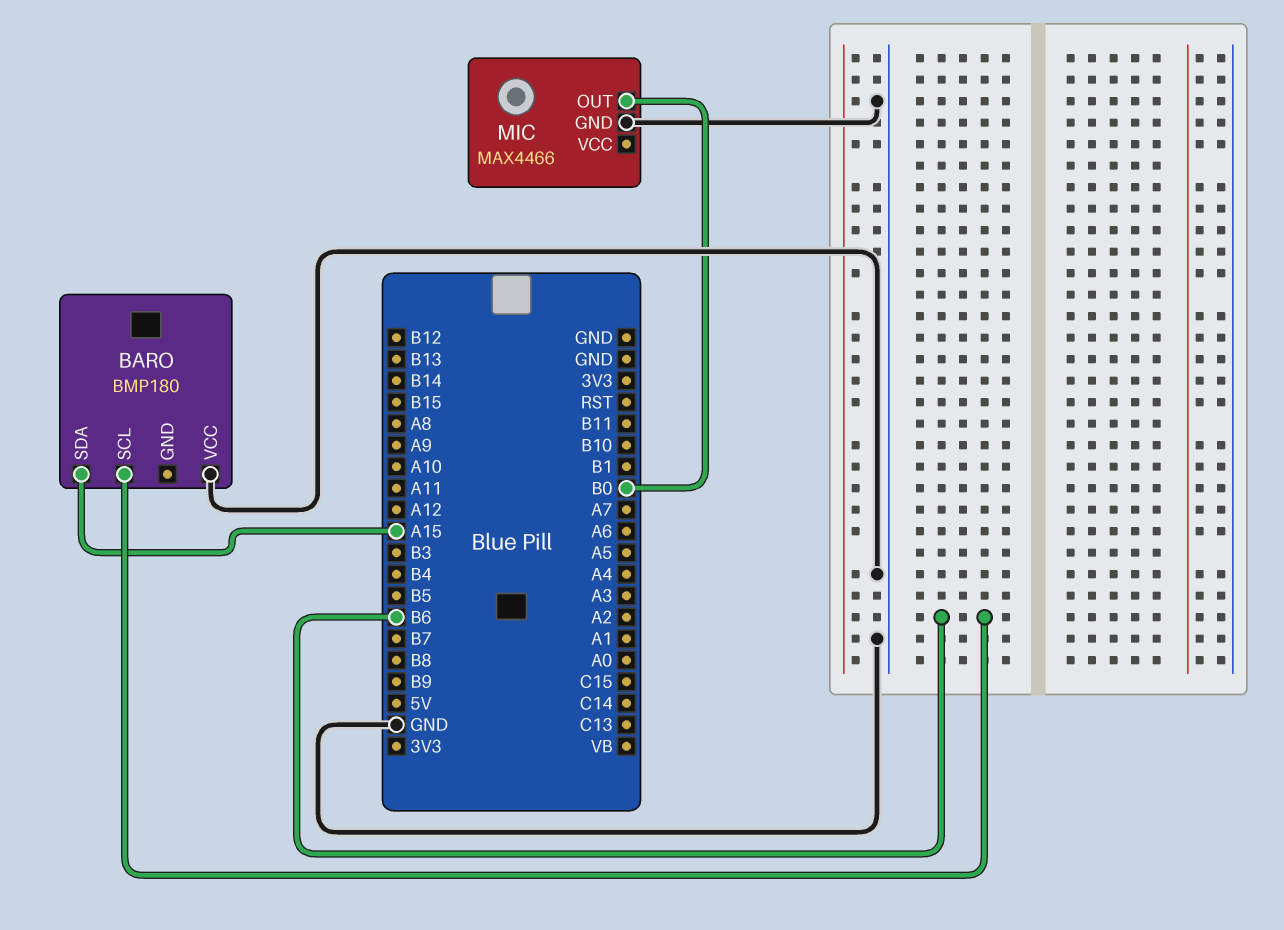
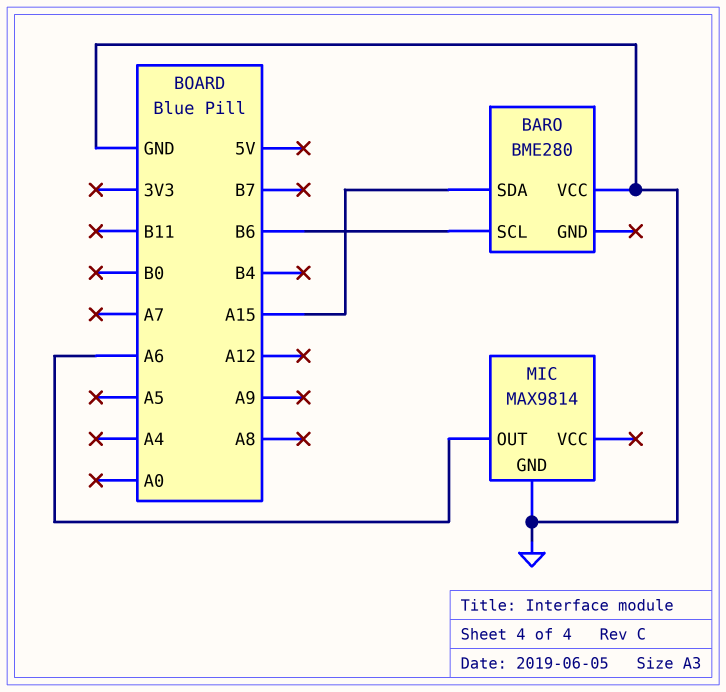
BARO: BMP180 -> BME280
MIC: MAX4466 -> MAX9814
MIC pin OUT: B0 -> A6

